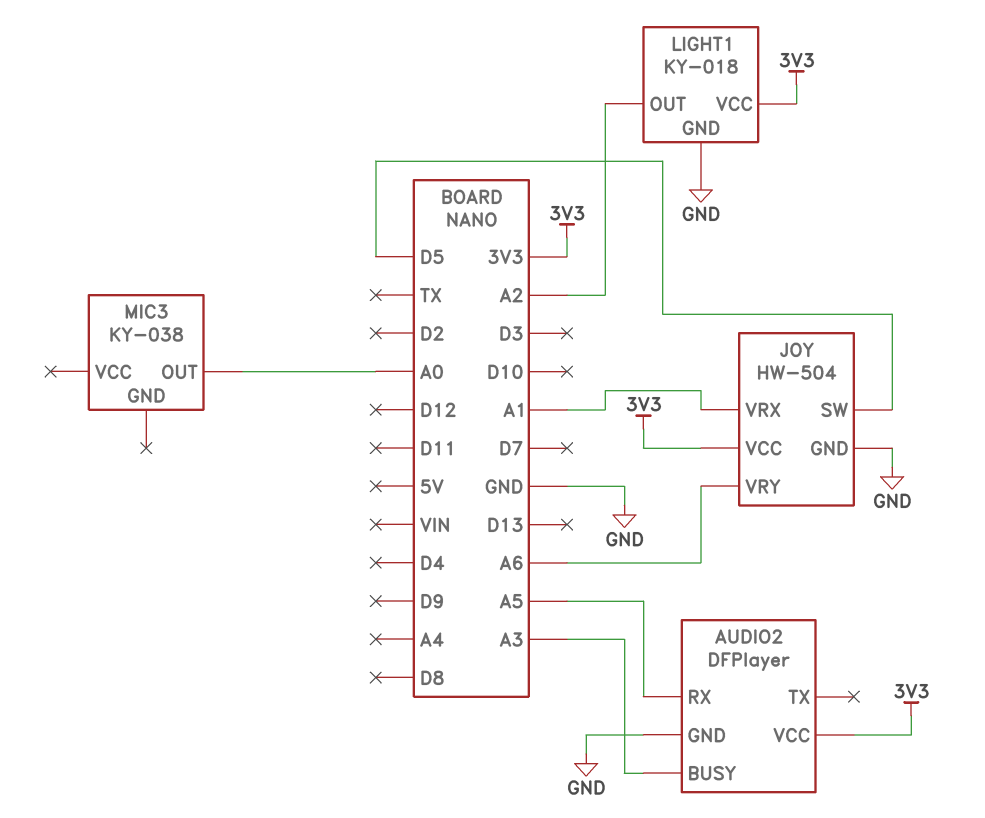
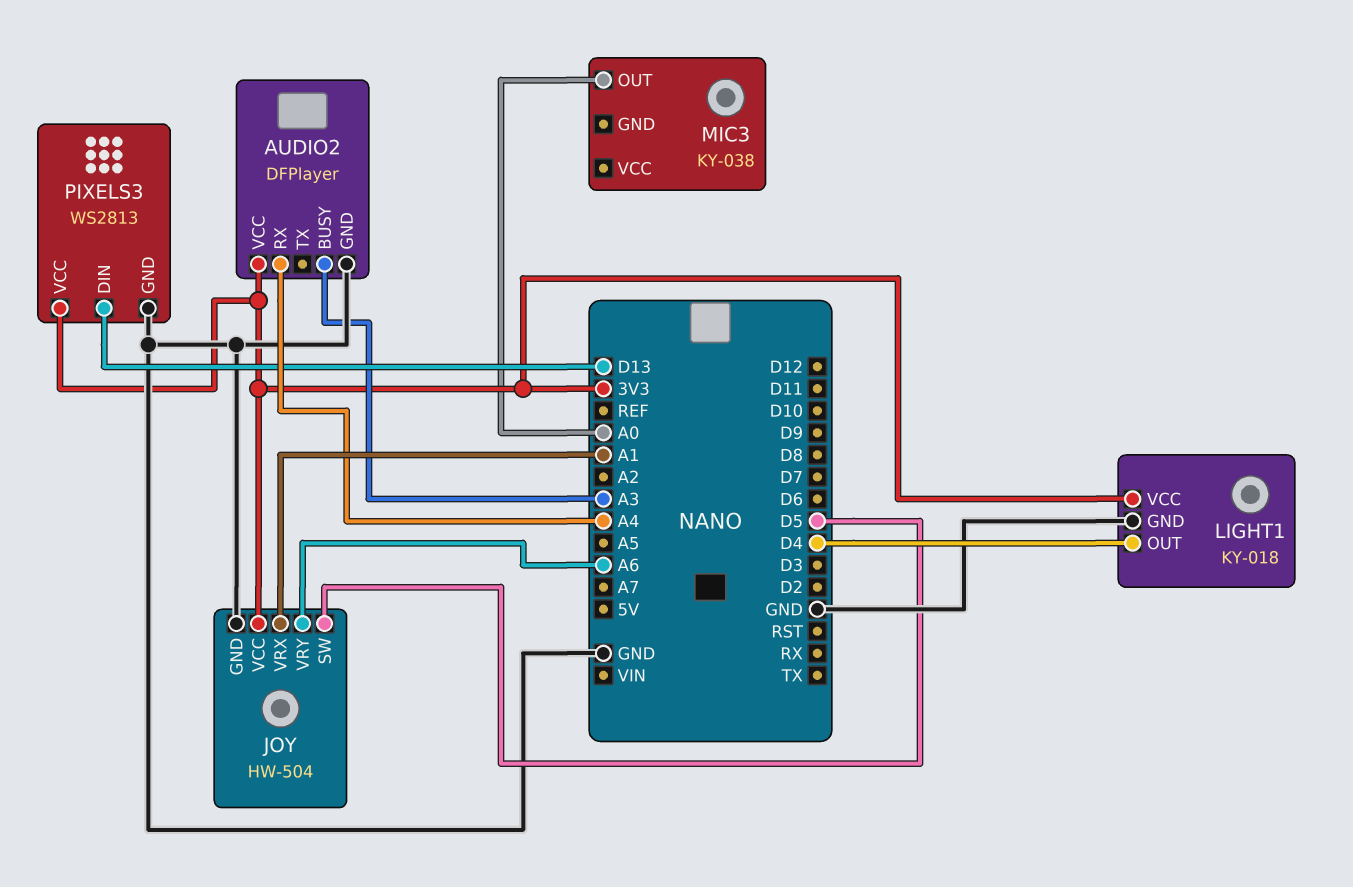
AUDIO2 pin RX: A5 -> A4
LIGHT1 pin OUT: A2 -> D4
PIXELS3: none -> WS2813
PIXELS3 pin DIN: none -> D13
PIXELS3 pin GND: none -> GND
PIXELS3 pin VCC: none -> 3V3

